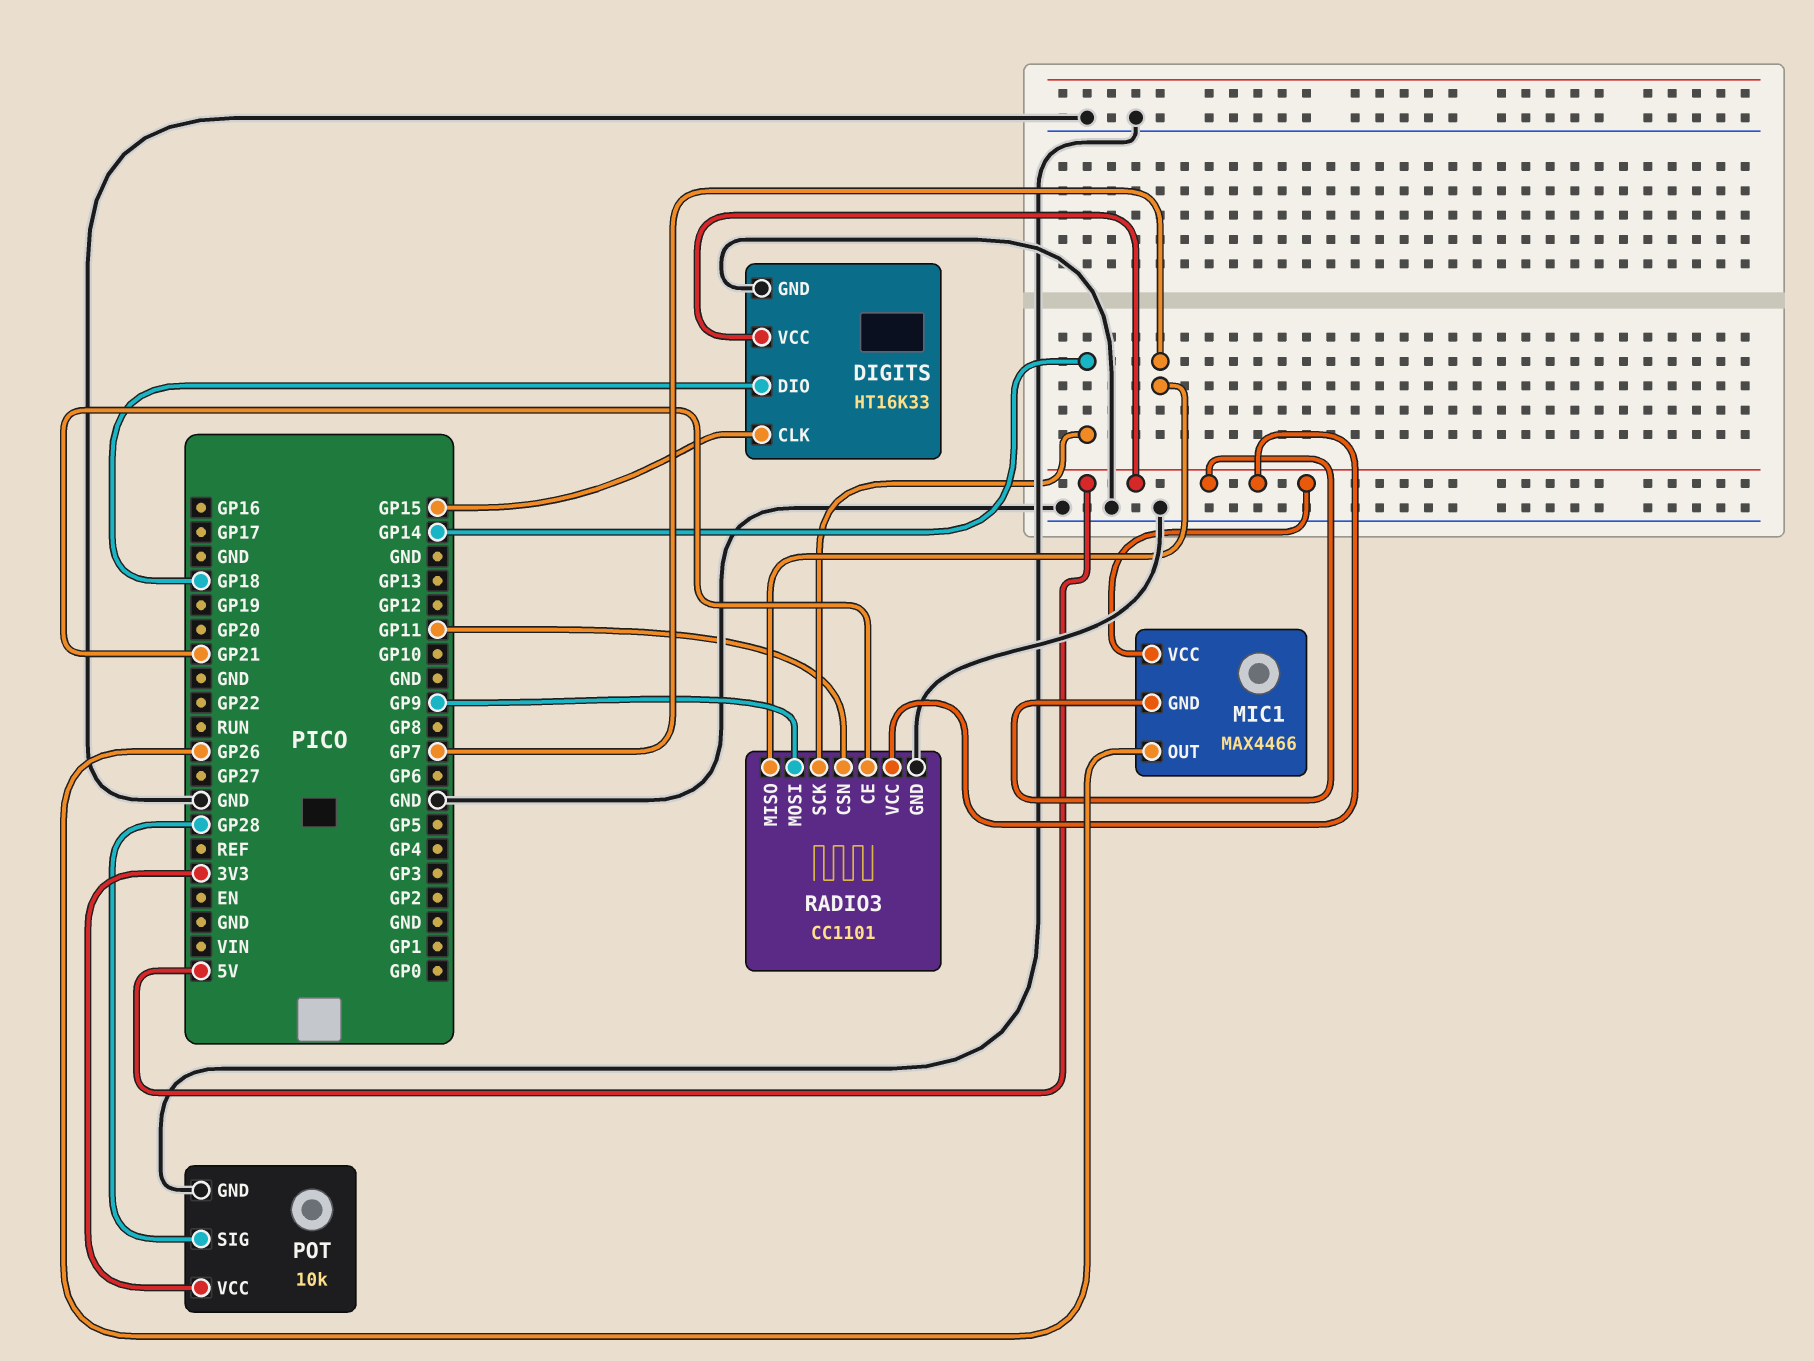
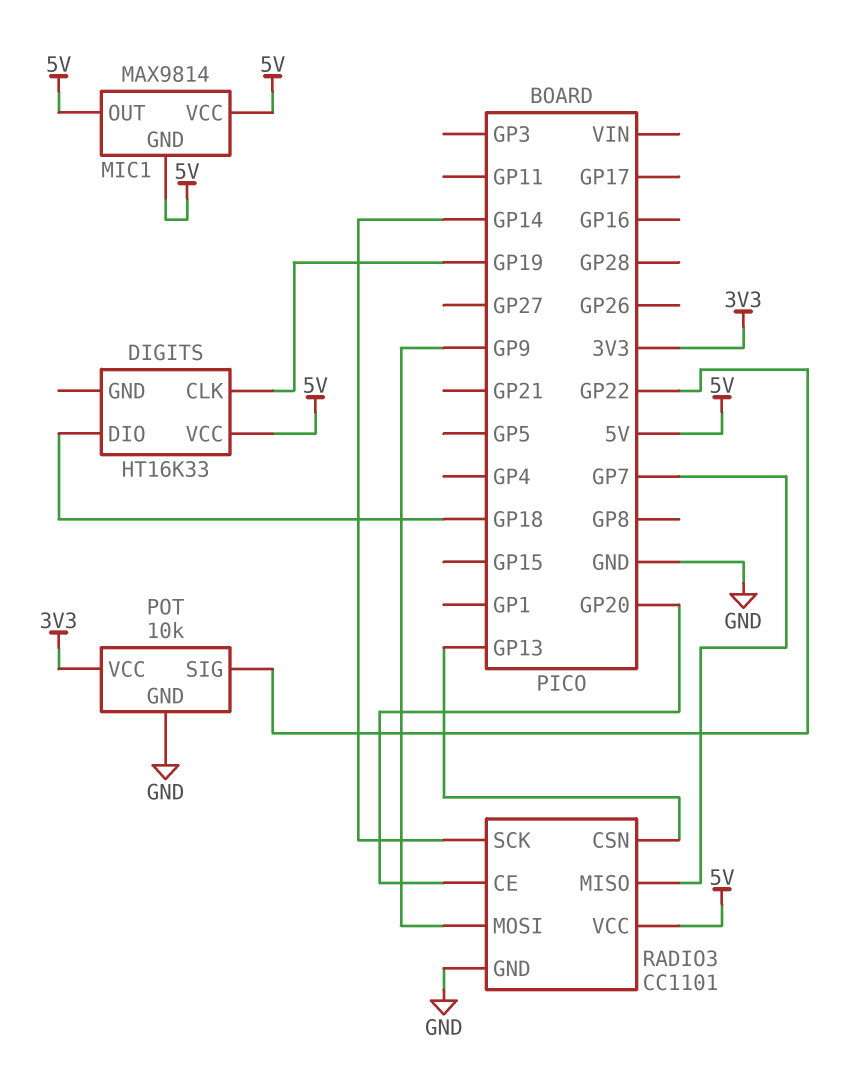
DIGITS pin CLK: GP15 -> GP19
DIGITS pin GND: GND -> none
MIC1: MAX4466 -> MAX9814
MIC1 pin OUT: GP26 -> 5V
POT pin SIG: GP28 -> GP22
RADIO3 pin CE: GP21 -> GP20
RADIO3 pin CSN: GP11 -> GP13

